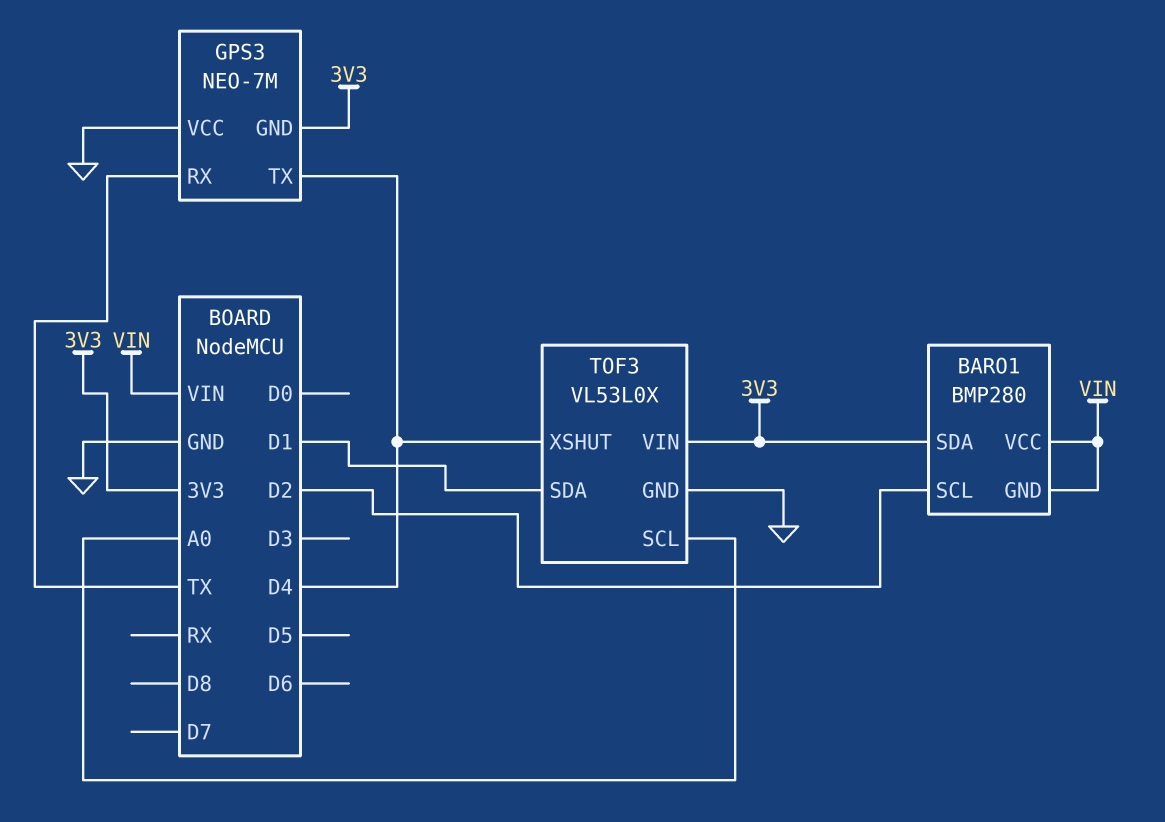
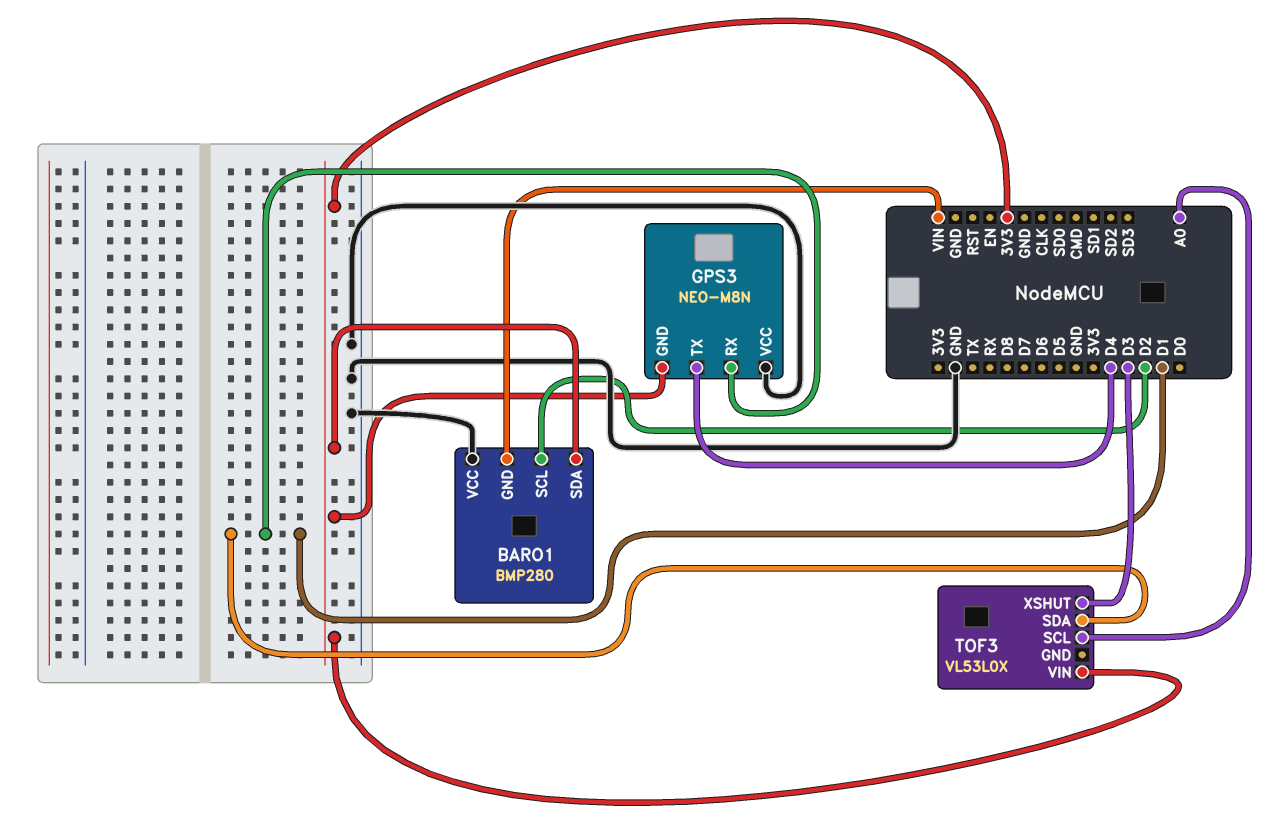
BARO1 pin VCC: VIN -> GND
GPS3: NEO-7M -> NEO-M8N
GPS3 pin RX: TX -> D1
TOF3 pin GND: GND -> none
TOF3 pin XSHUT: D4 -> D3

